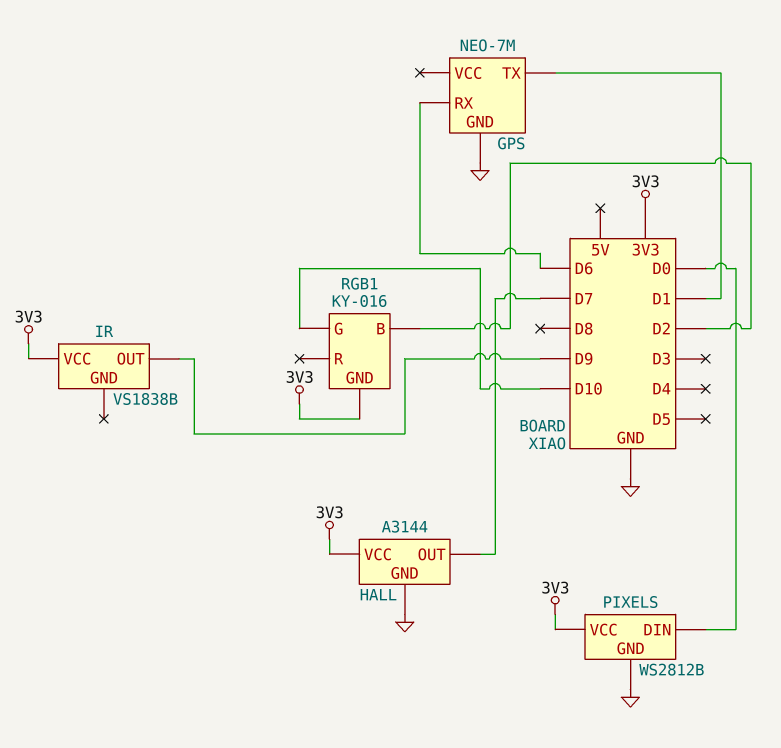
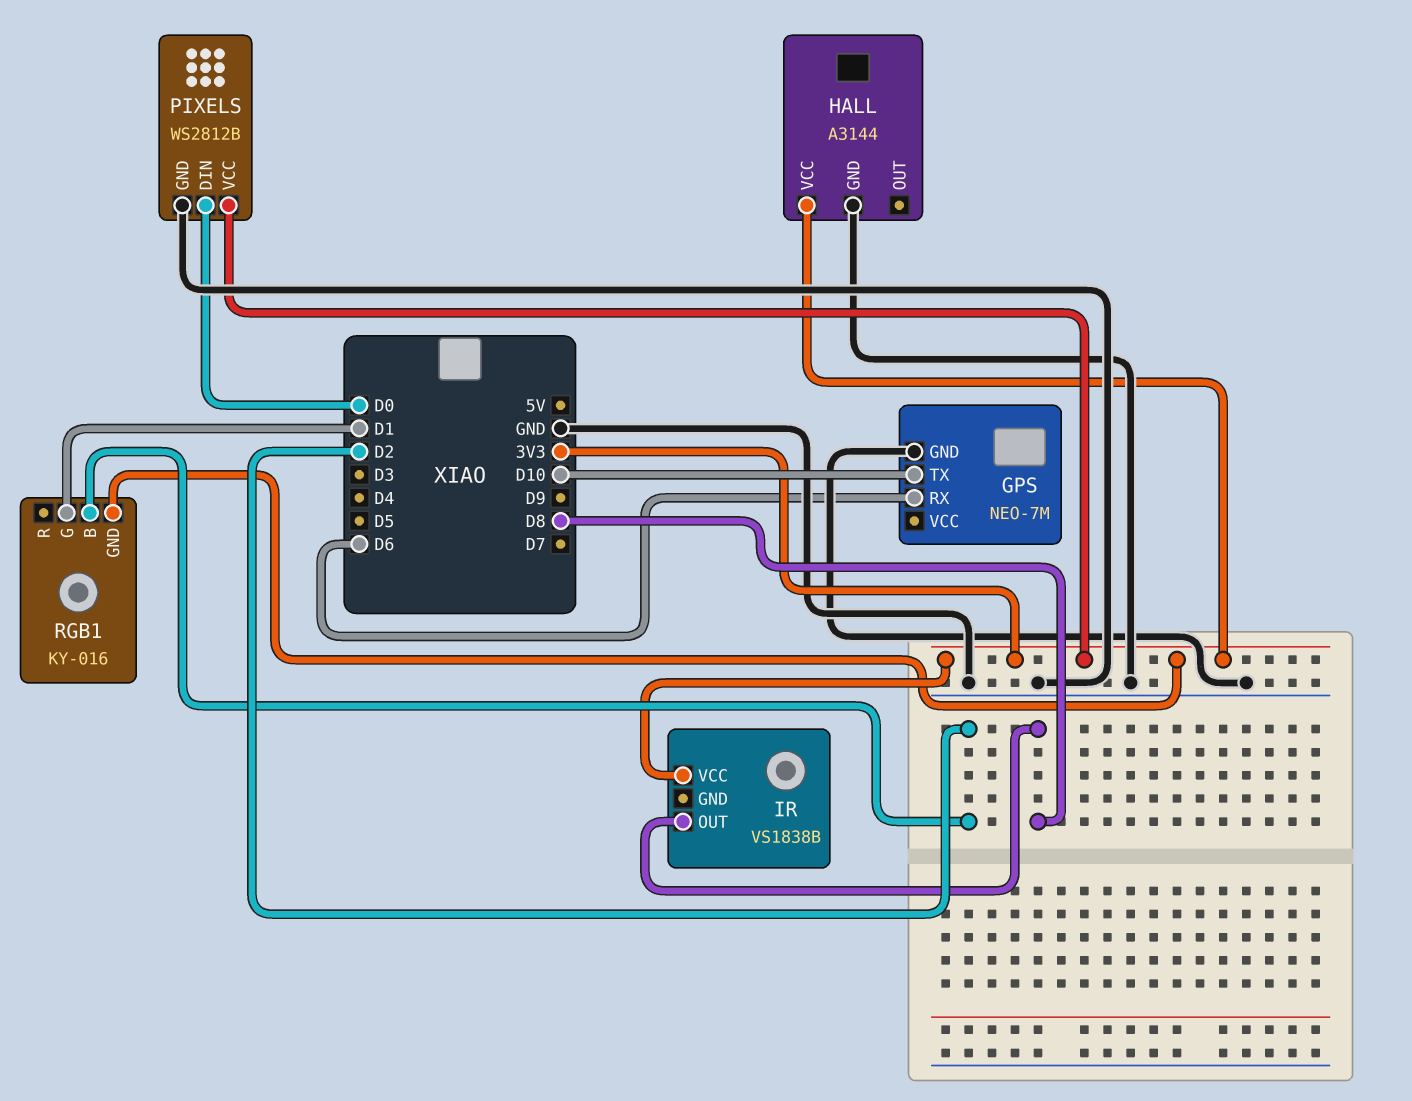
GPS pin TX: D1 -> D10
HALL pin OUT: D7 -> none
IR pin OUT: D9 -> D8
RGB1 pin G: D10 -> D1

